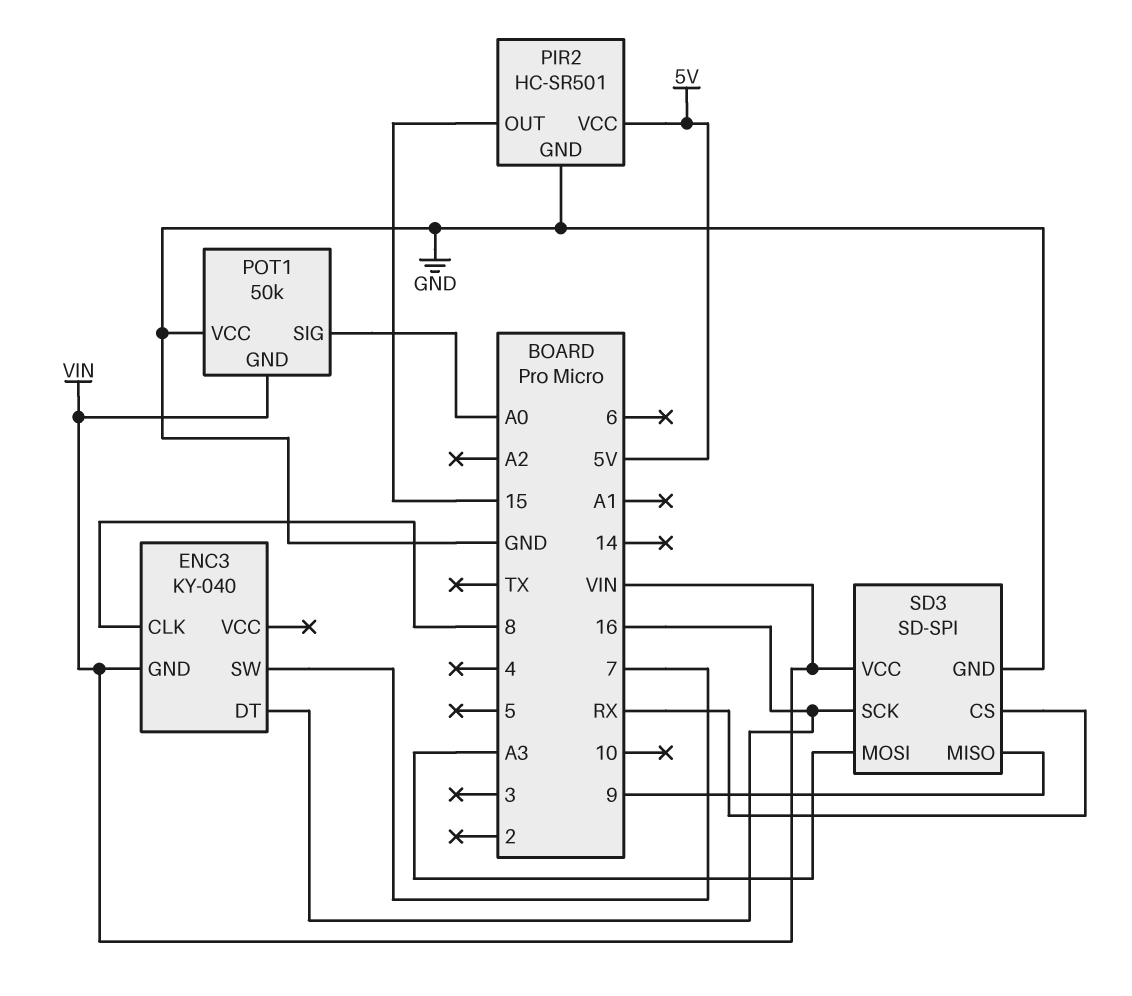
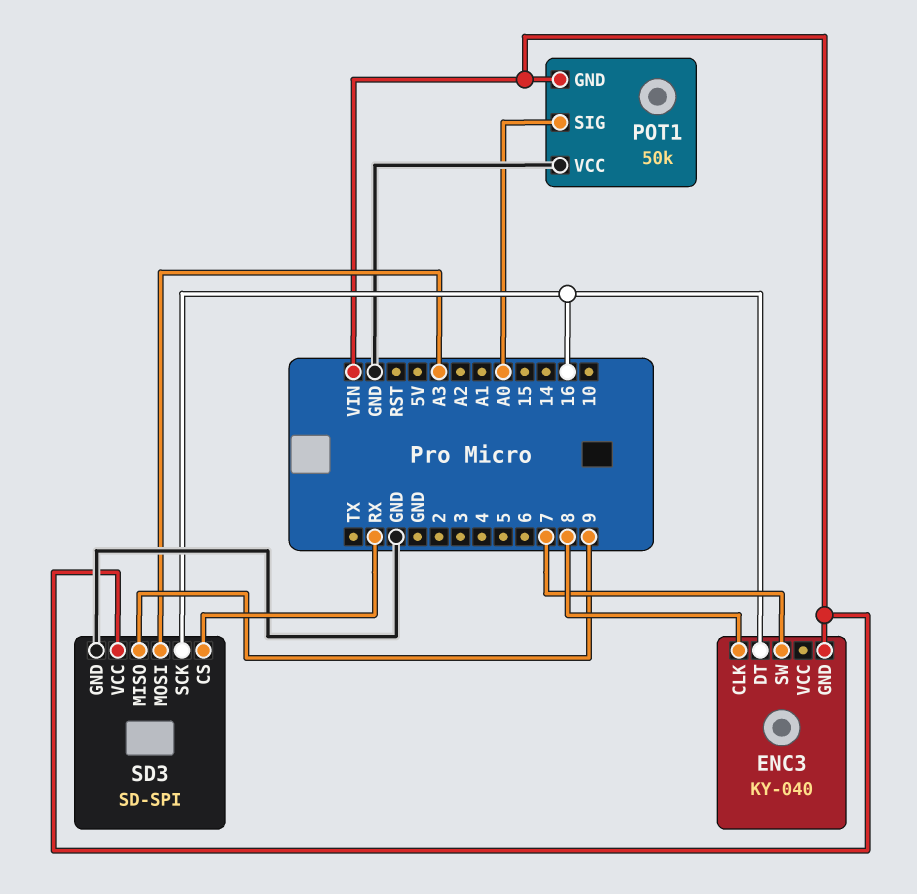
PIR2: HC-SR501 -> none
PIR2 pin GND: GND -> none
PIR2 pin OUT: 15 -> none
PIR2 pin VCC: 5V -> none

